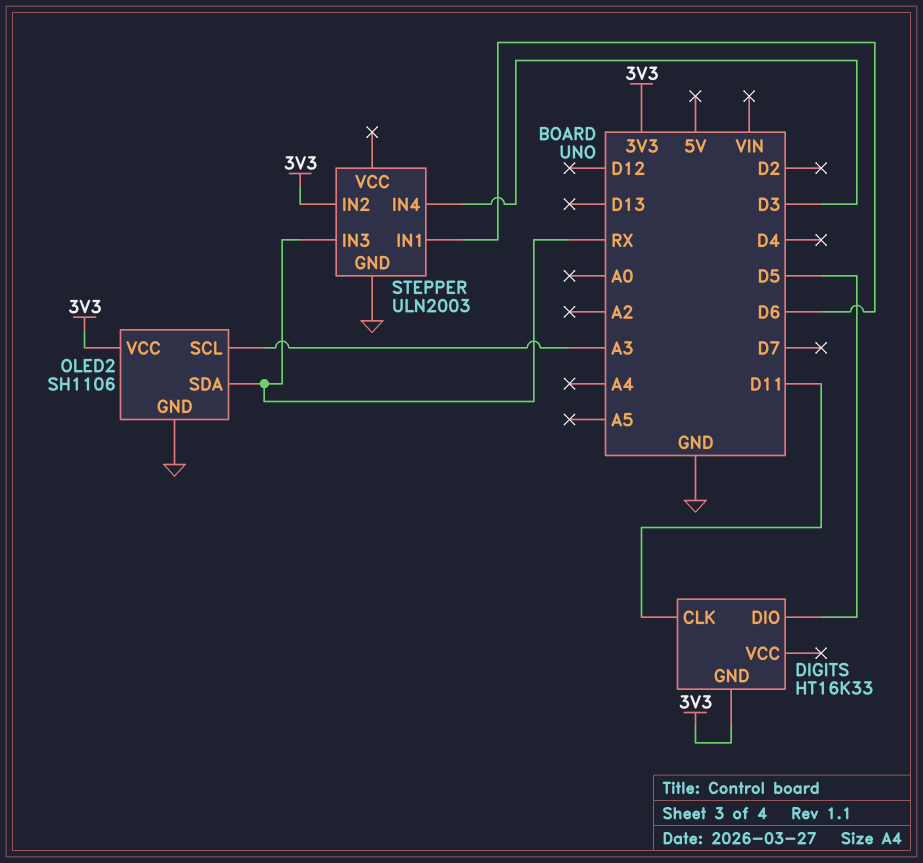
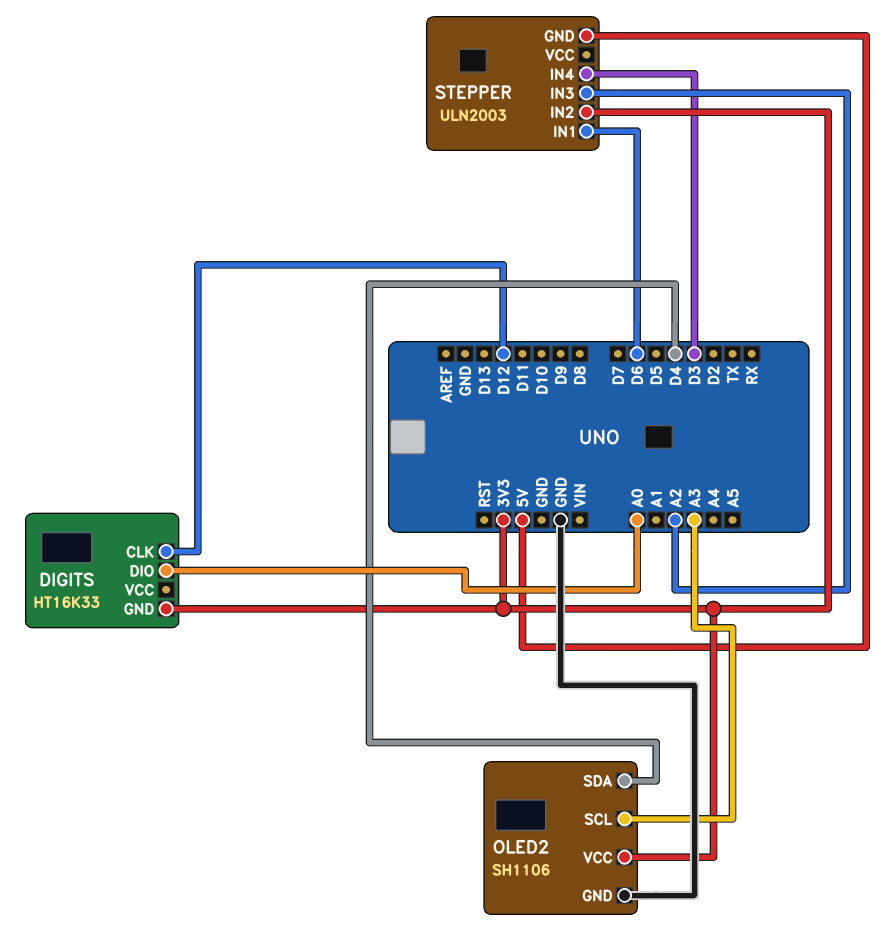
DIGITS pin CLK: D11 -> D12
DIGITS pin DIO: D5 -> A0
OLED2 pin SDA: RX -> D4
STEPPER pin GND: GND -> 5V
STEPPER pin IN3: RX -> A2

